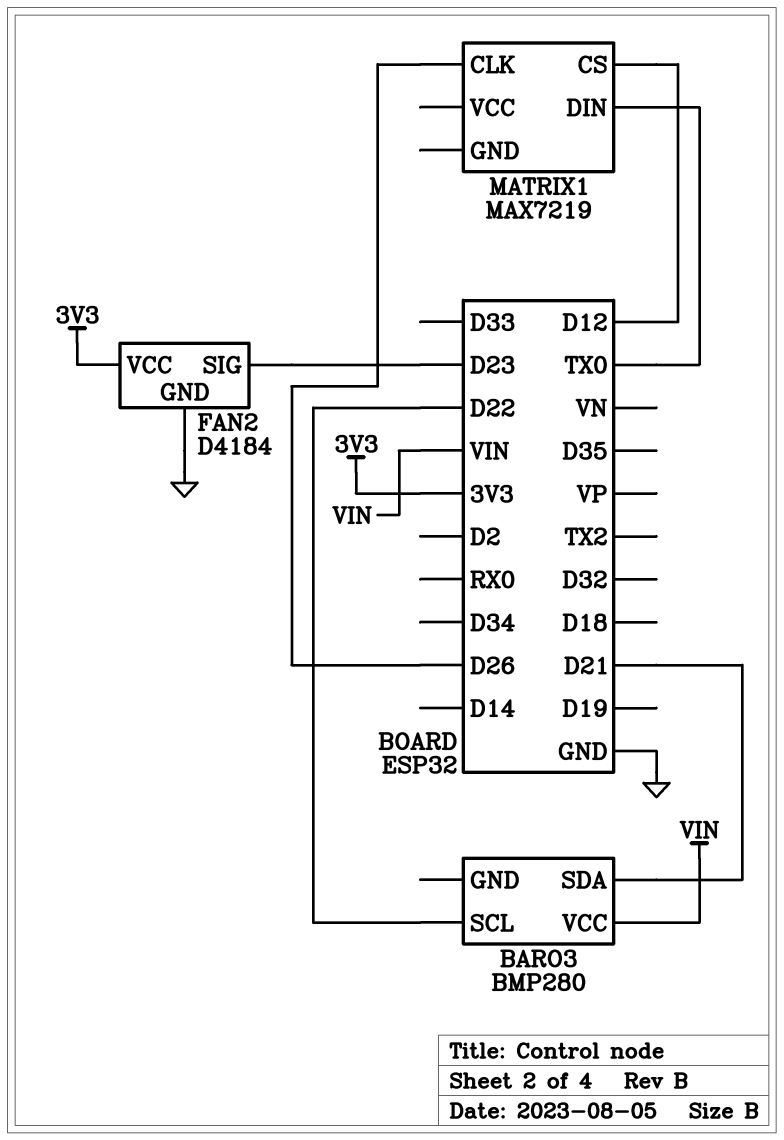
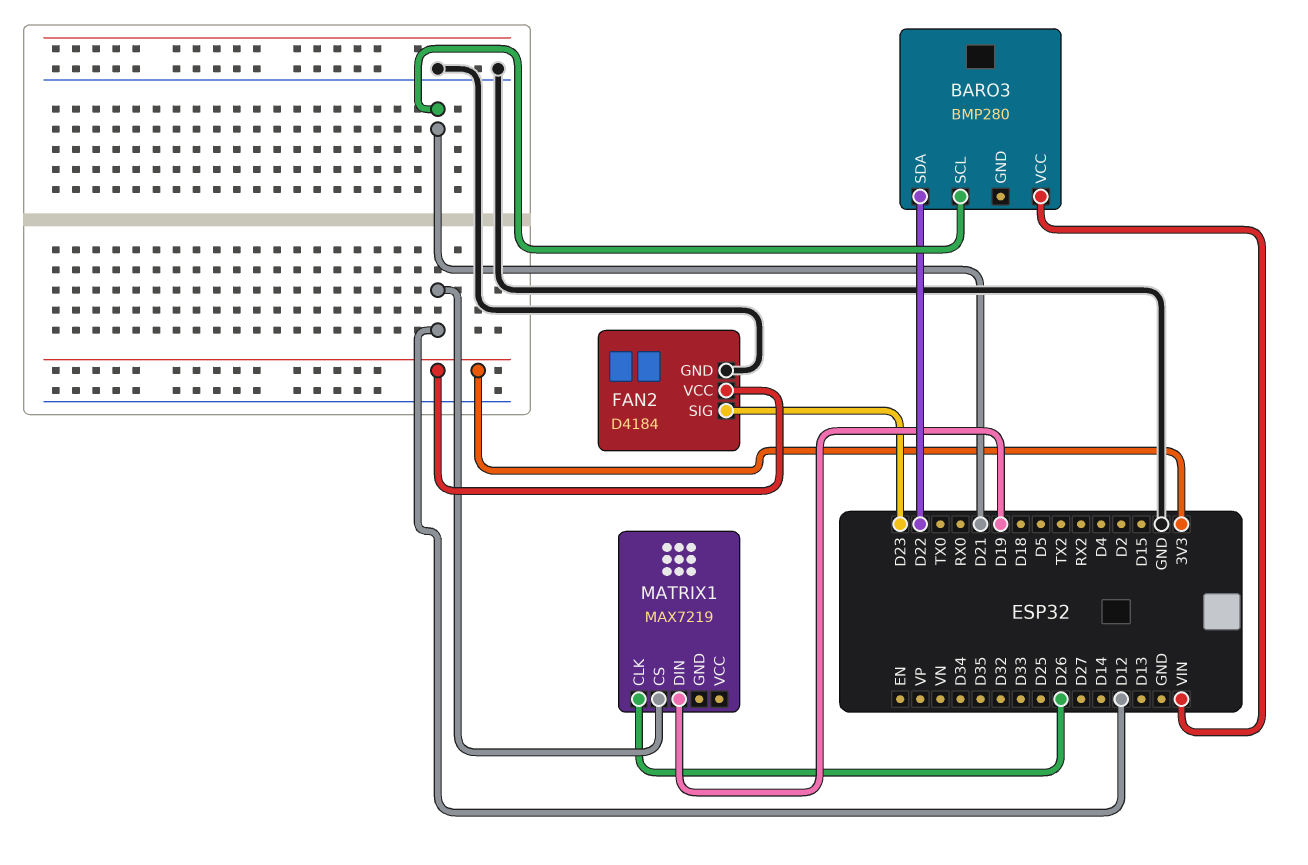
BARO3 pin SCL: D22 -> D21
BARO3 pin SDA: D21 -> D22
MATRIX1 pin DIN: TX0 -> D19

